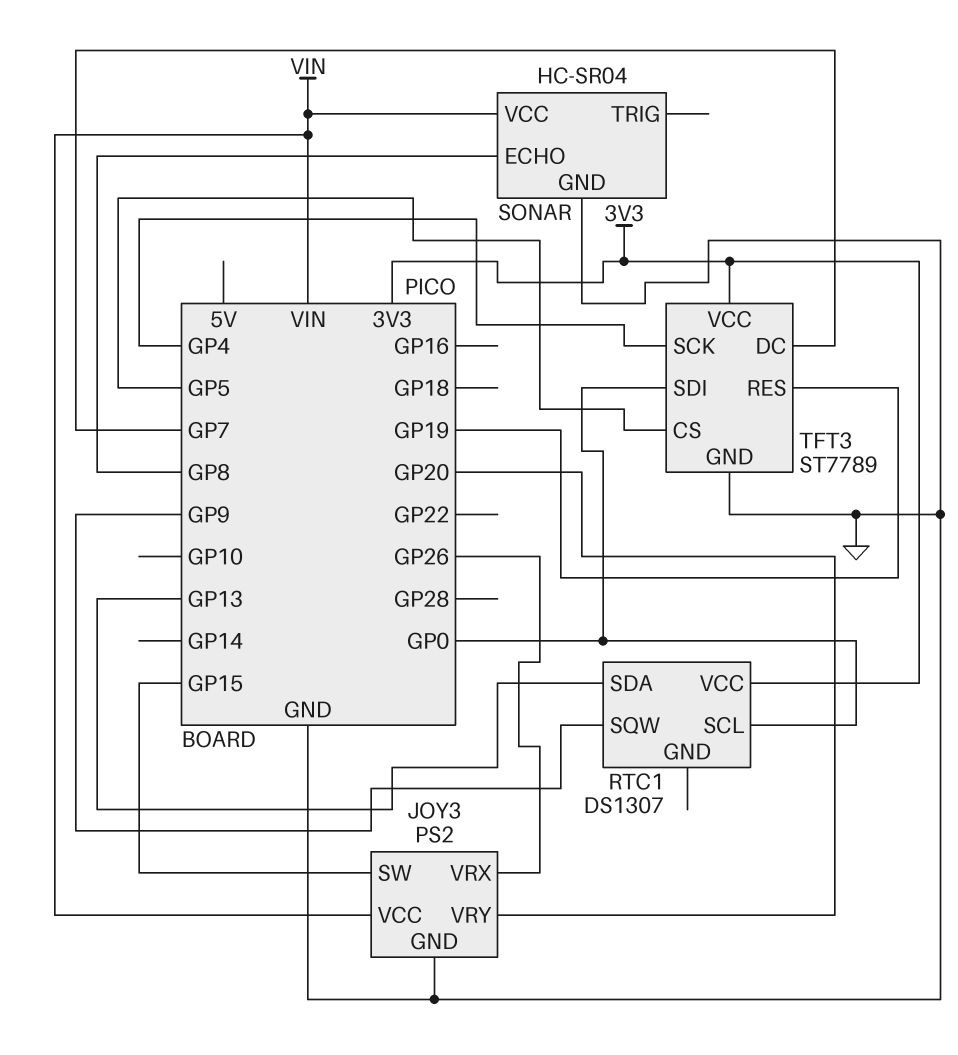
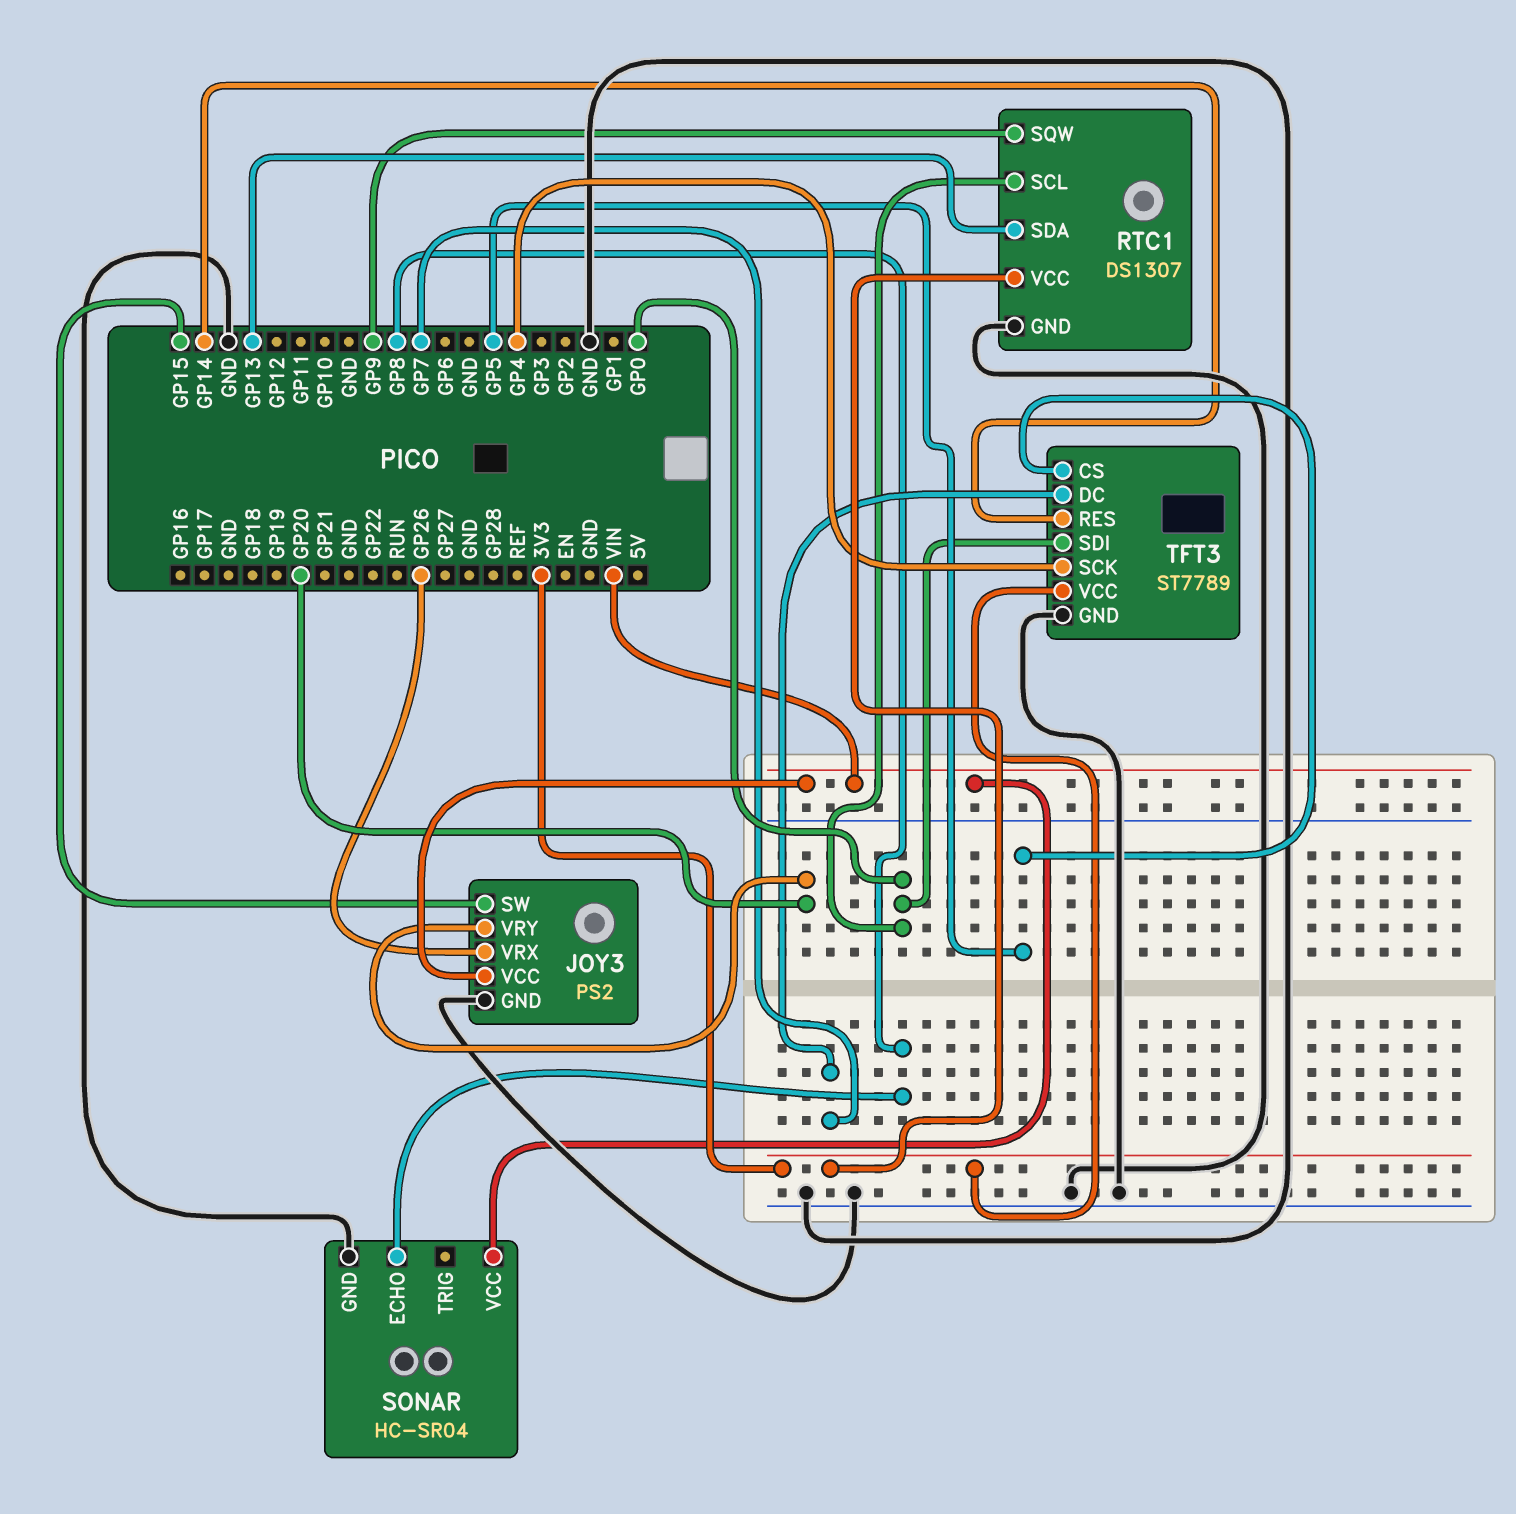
RTC1 pin GND: none -> GND
TFT3 pin RES: GP19 -> GP14

